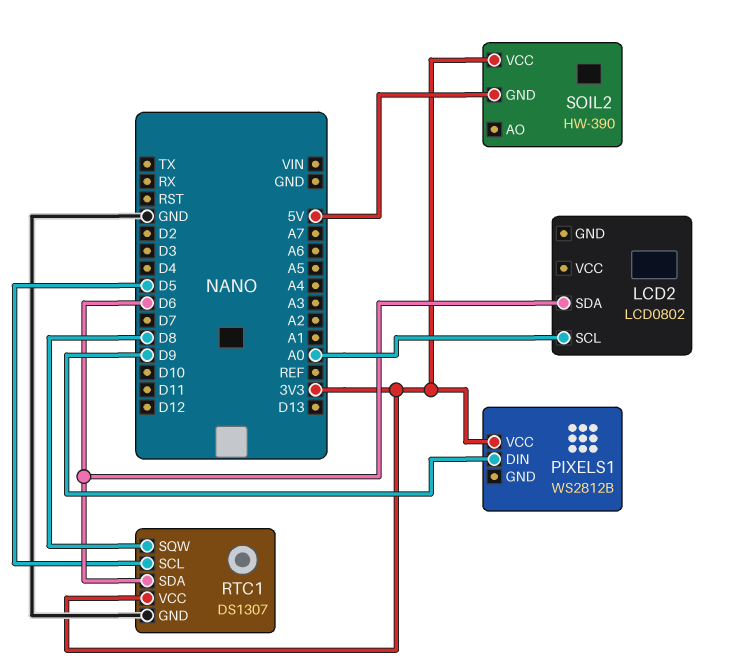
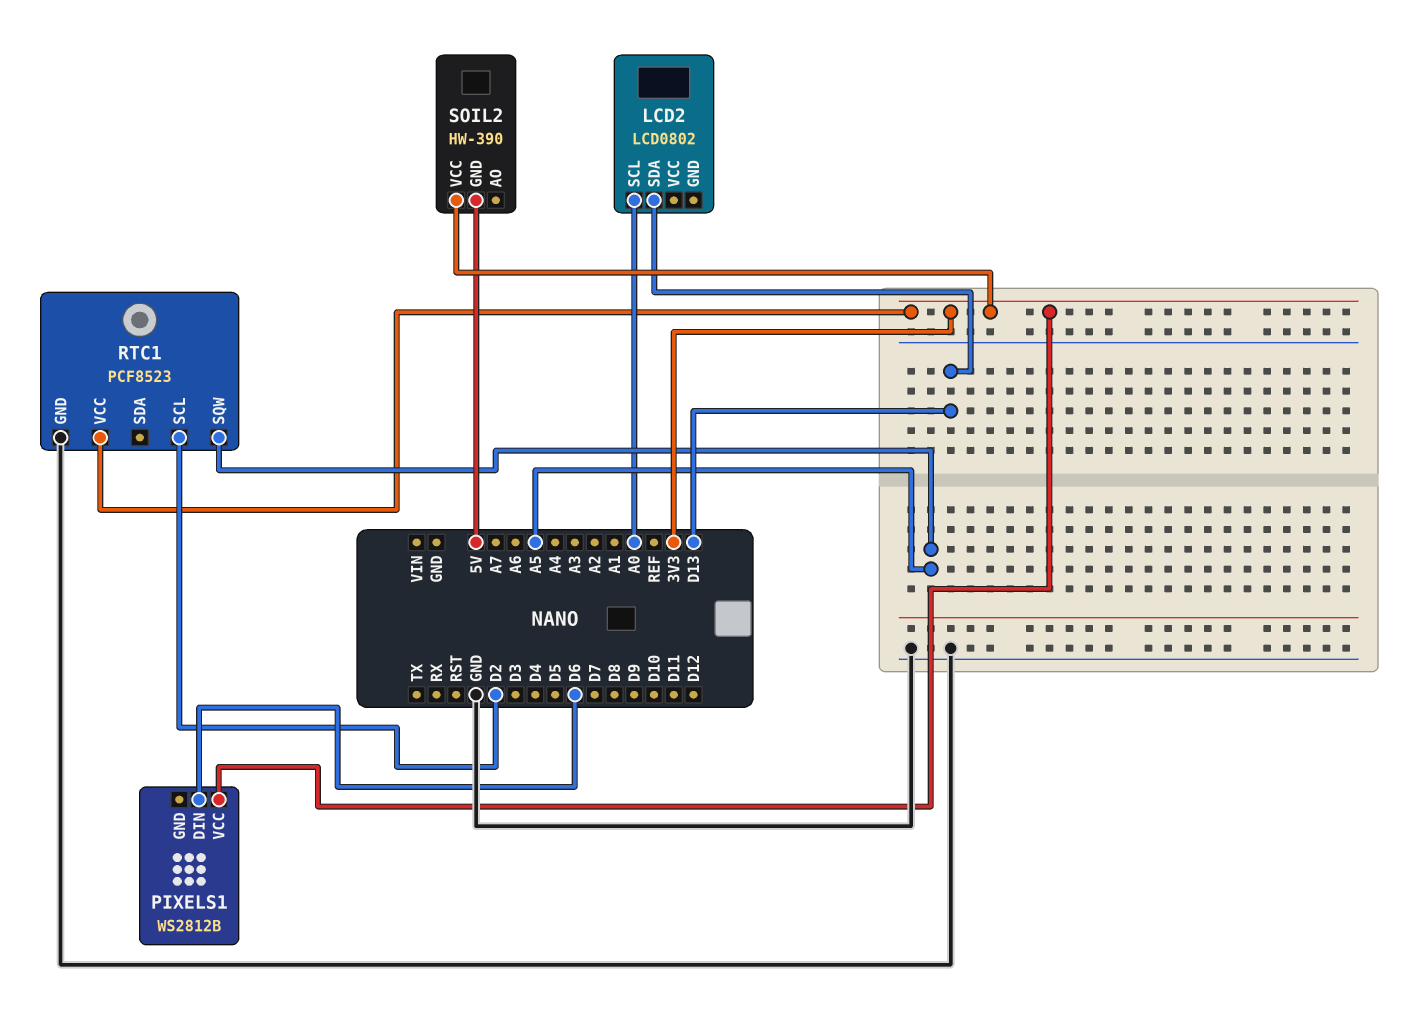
LCD2 pin SDA: D6 -> D13
PIXELS1 pin DIN: D9 -> D6
RTC1: DS1307 -> PCF8523
RTC1 pin SCL: D5 -> D2
RTC1 pin SDA: D6 -> none
RTC1 pin SQW: D8 -> A5

